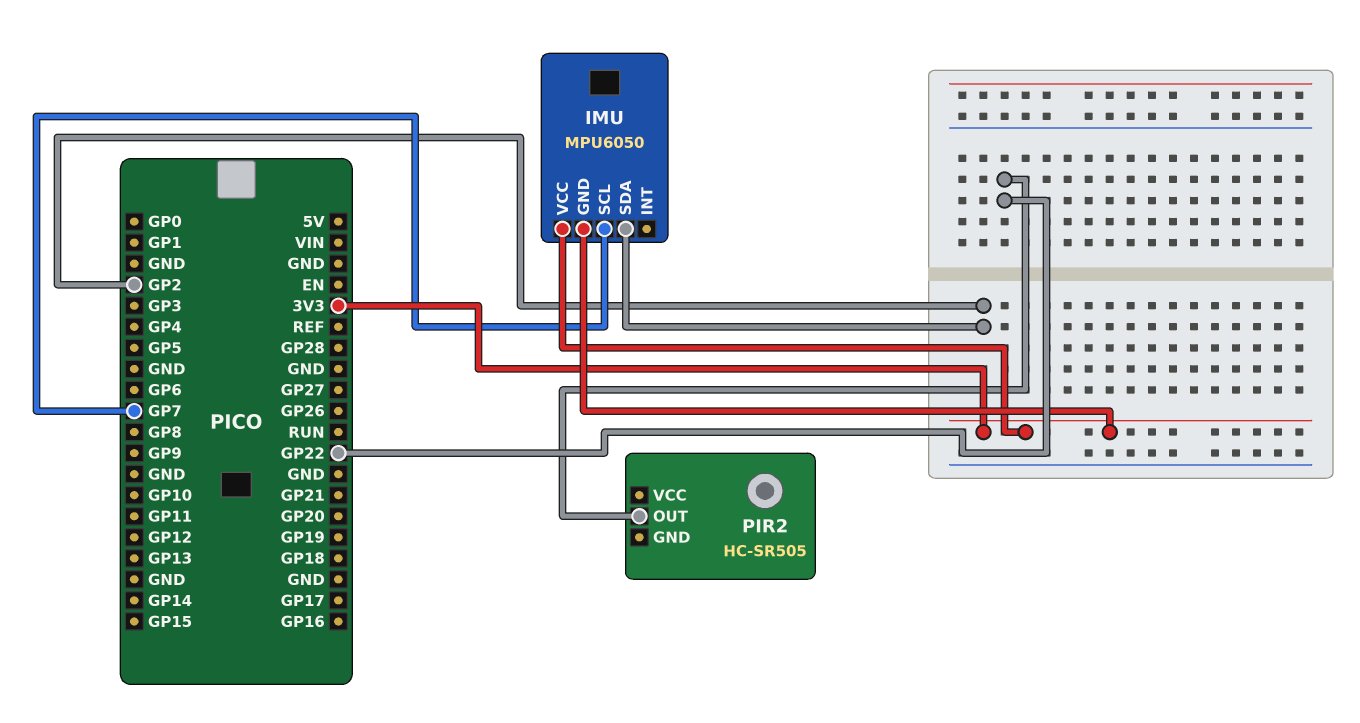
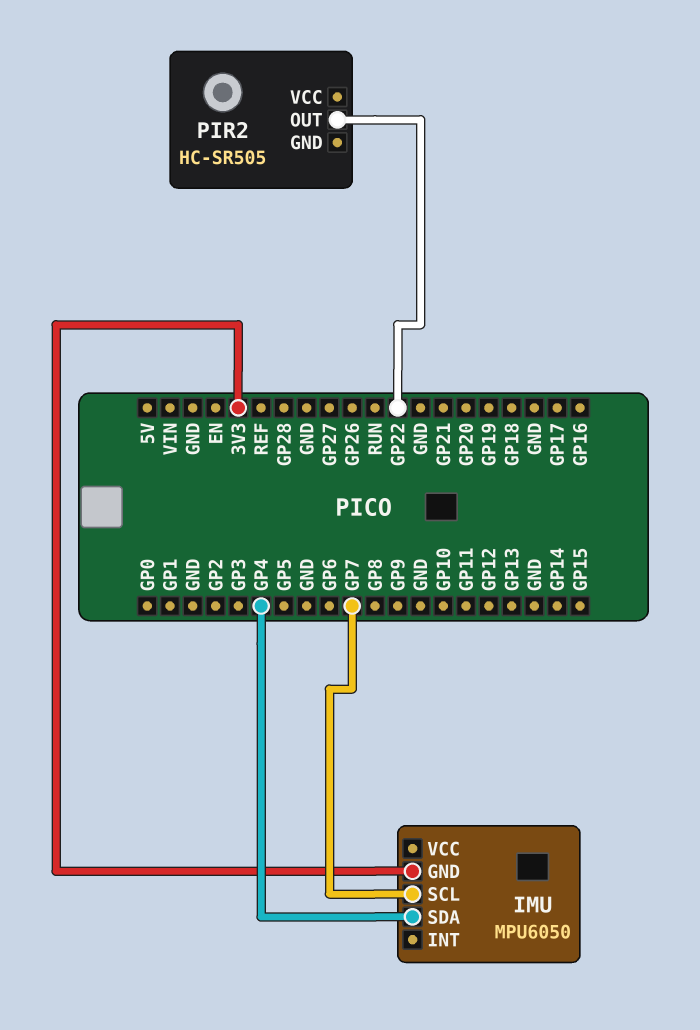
IMU pin SDA: GP2 -> GP4
IMU pin VCC: 3V3 -> none

